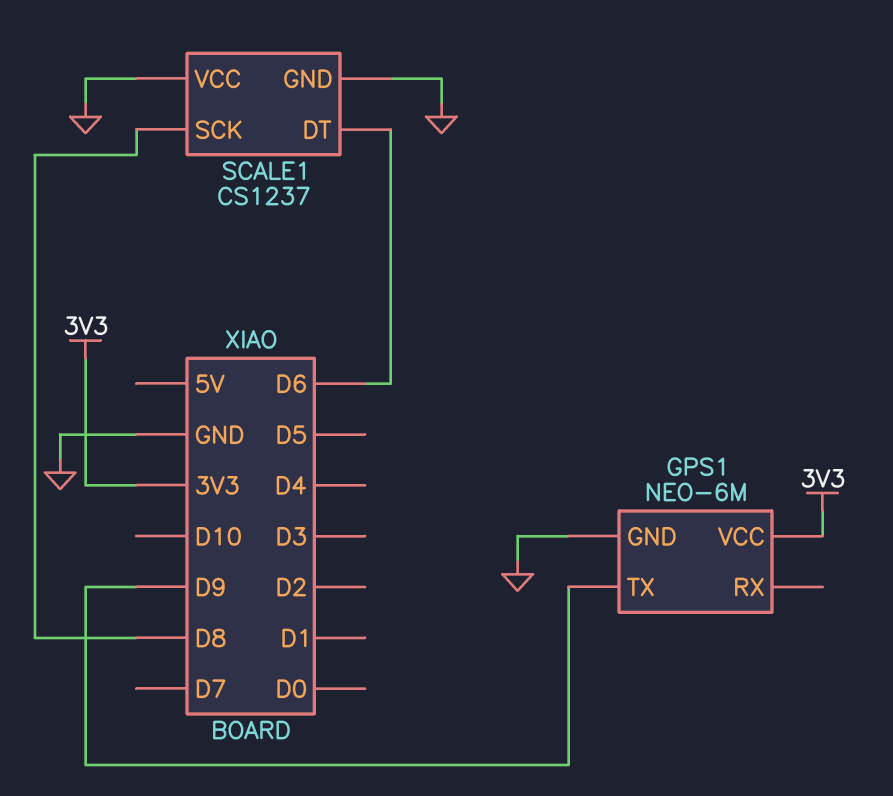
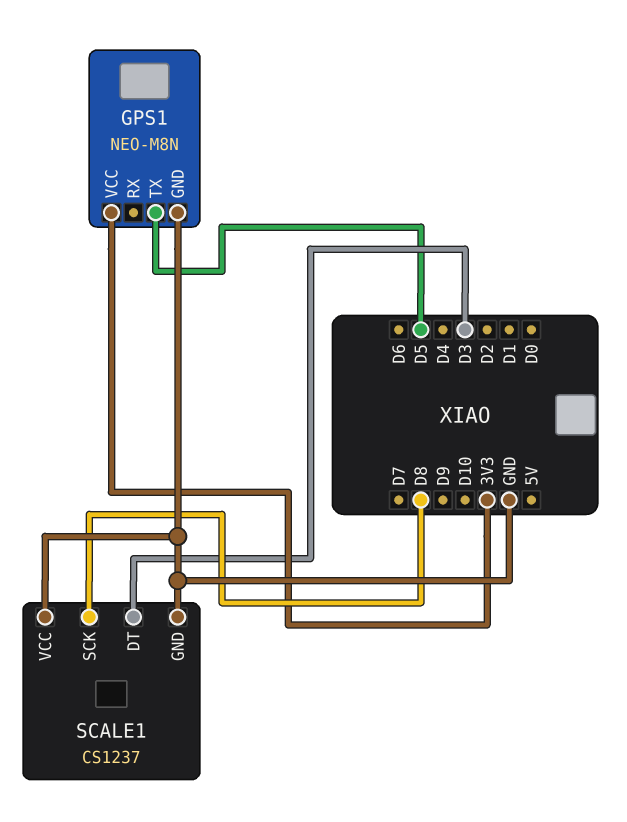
GPS1: NEO-6M -> NEO-M8N
GPS1 pin TX: D9 -> D5
SCALE1 pin DT: D6 -> D3

